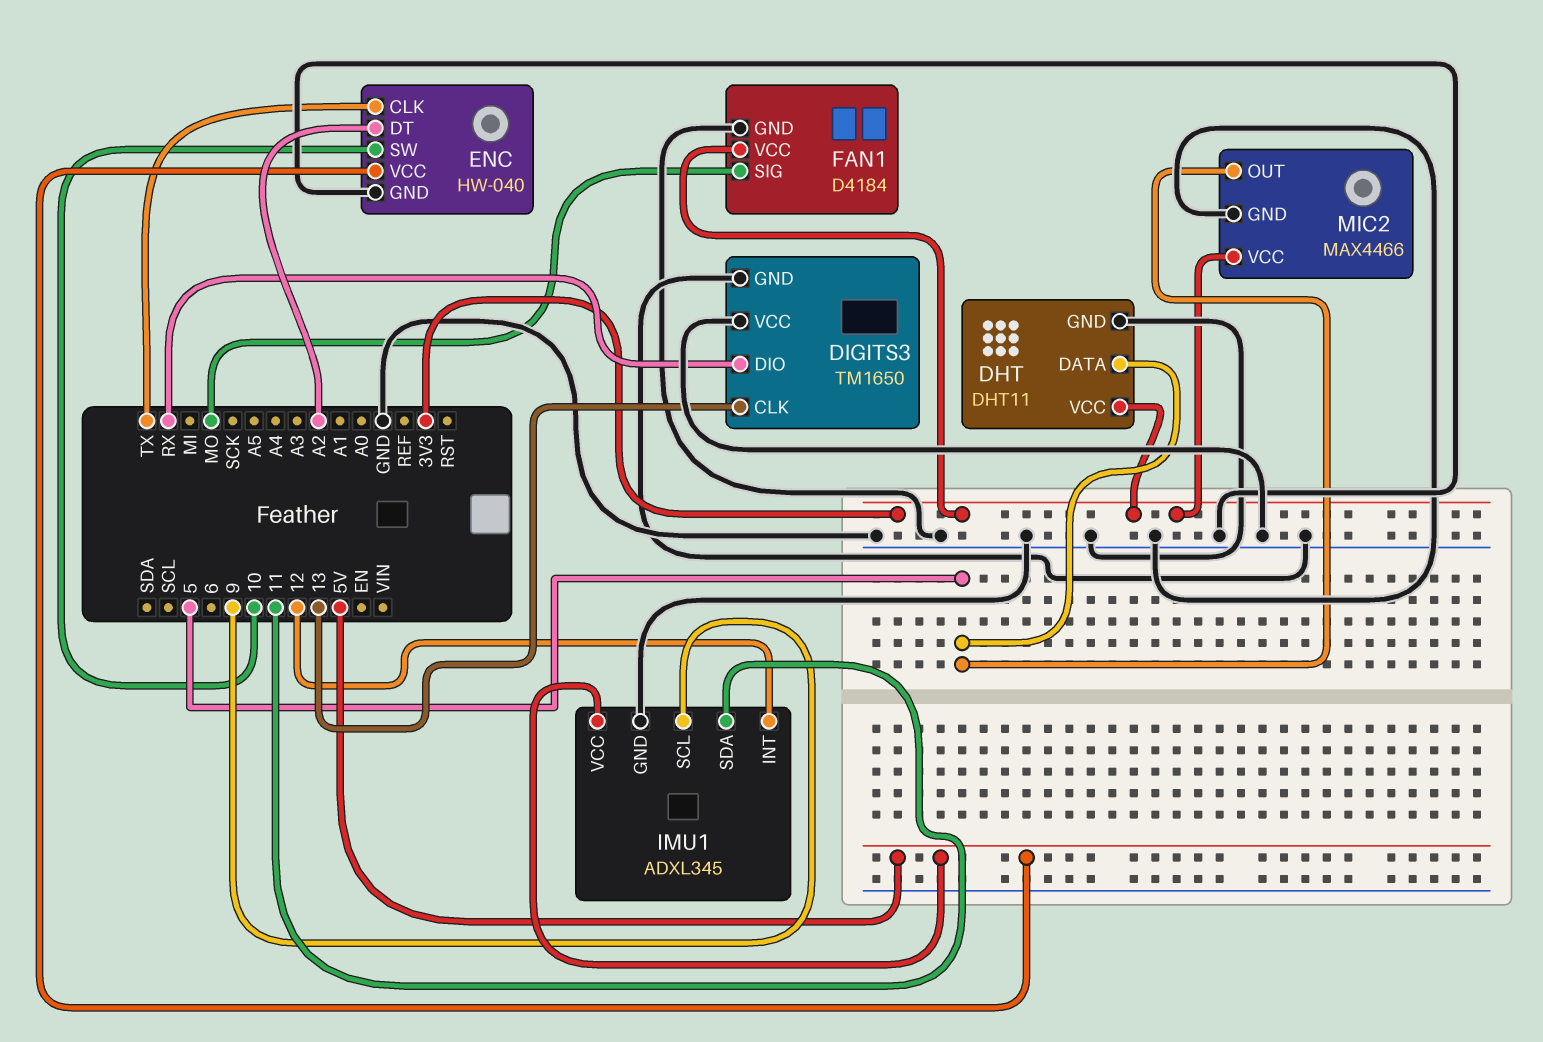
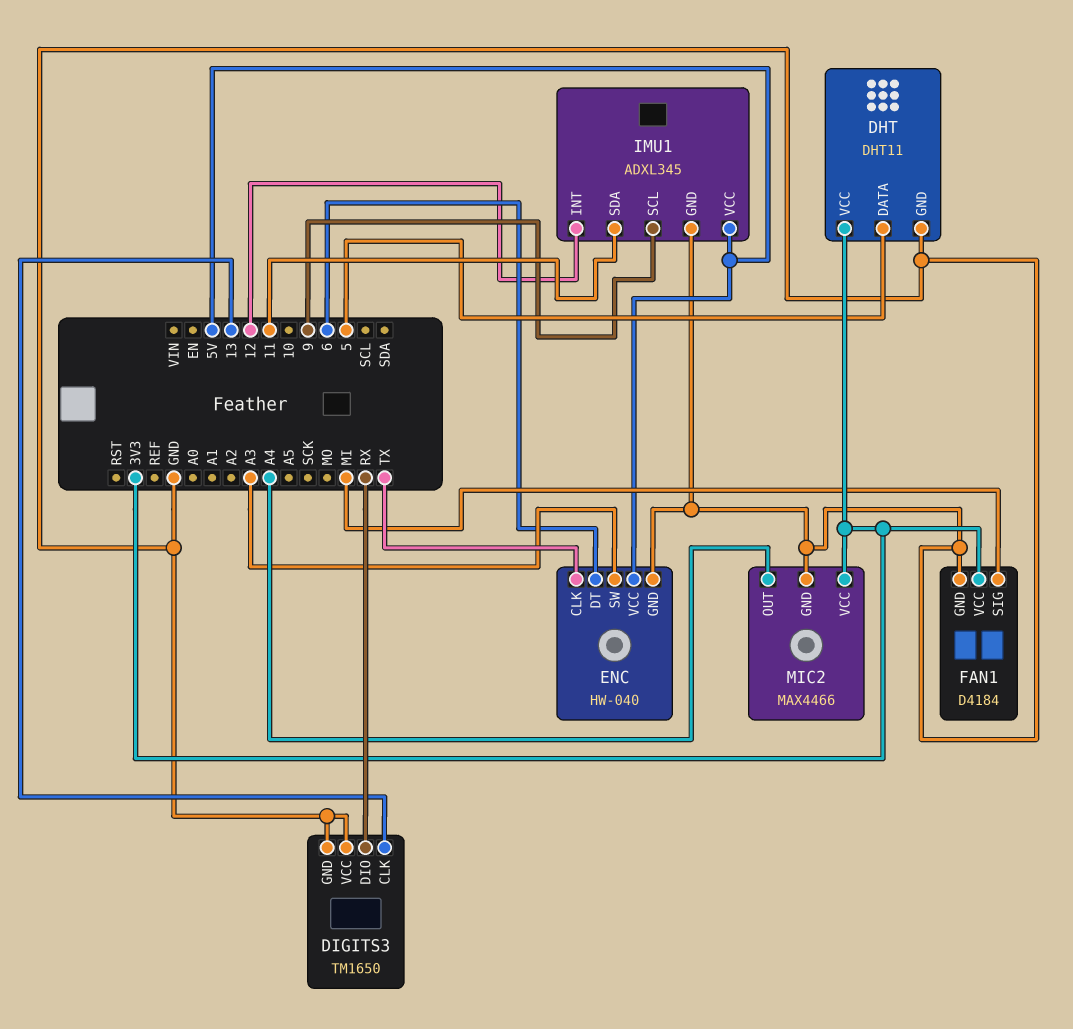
ENC pin DT: A2 -> 6
ENC pin SW: 10 -> A3
FAN1 pin SIG: MO -> MI
MIC2 pin OUT: 5 -> A4

